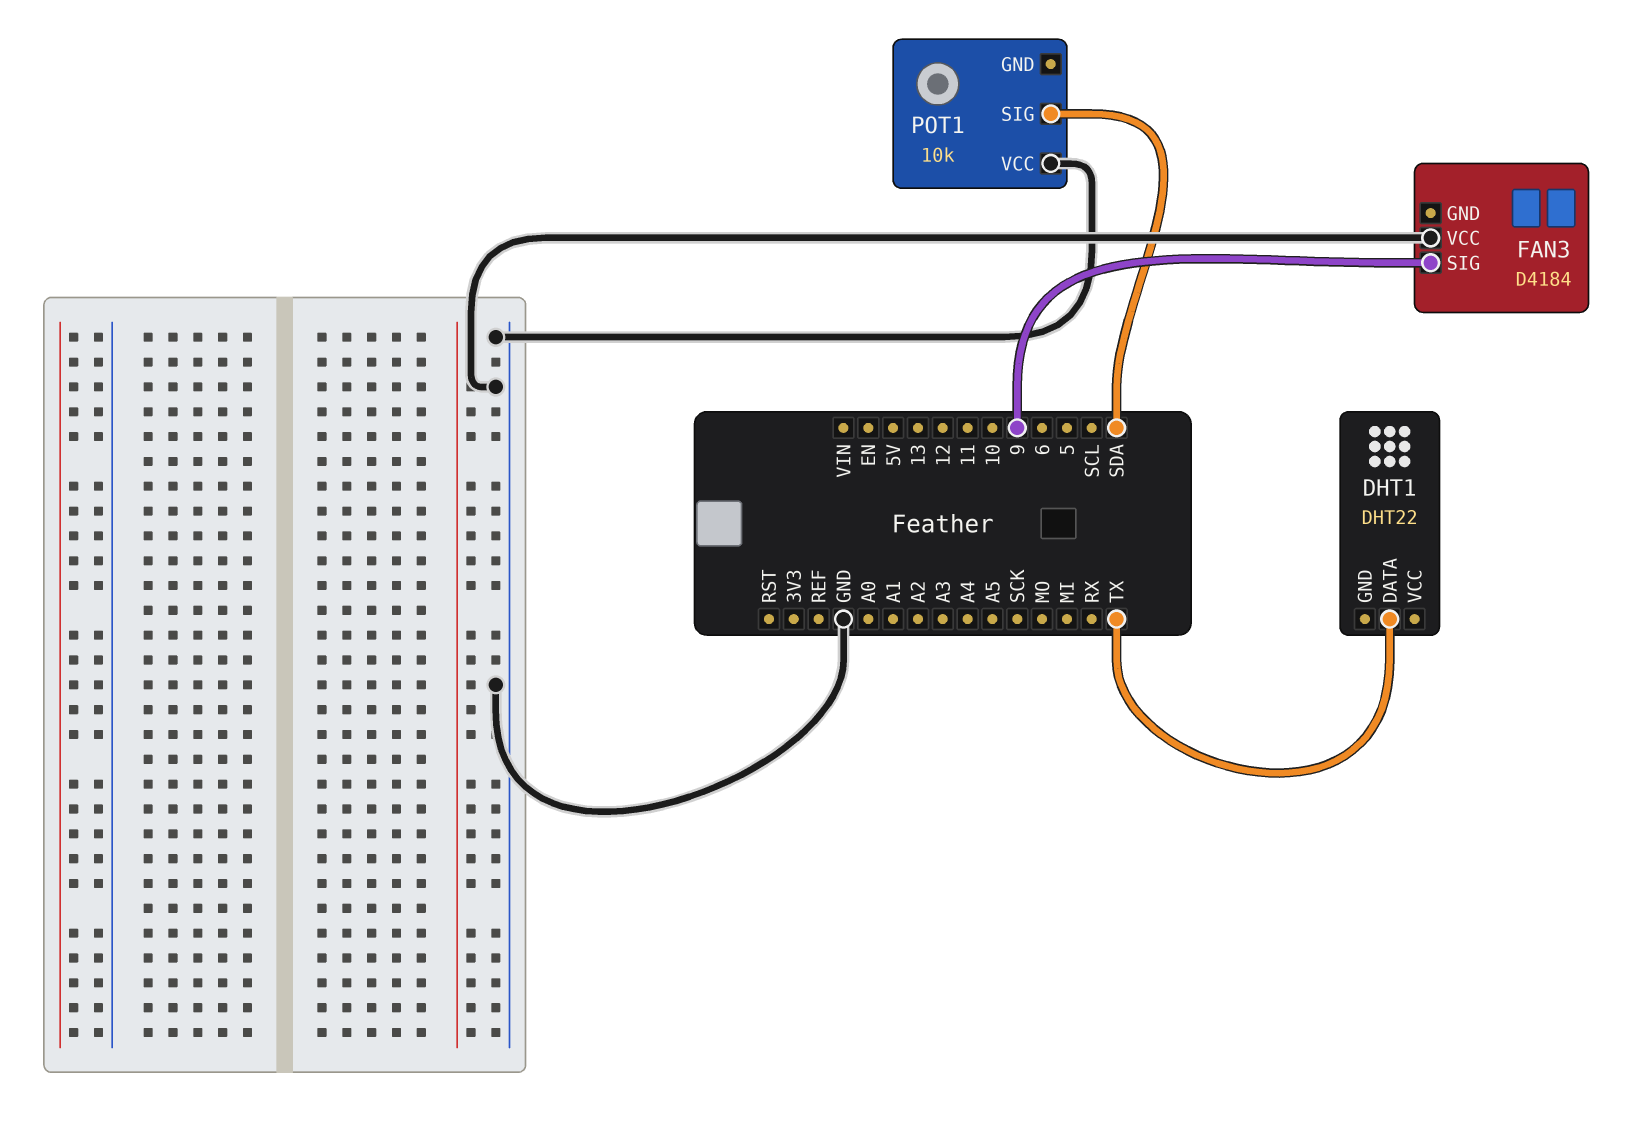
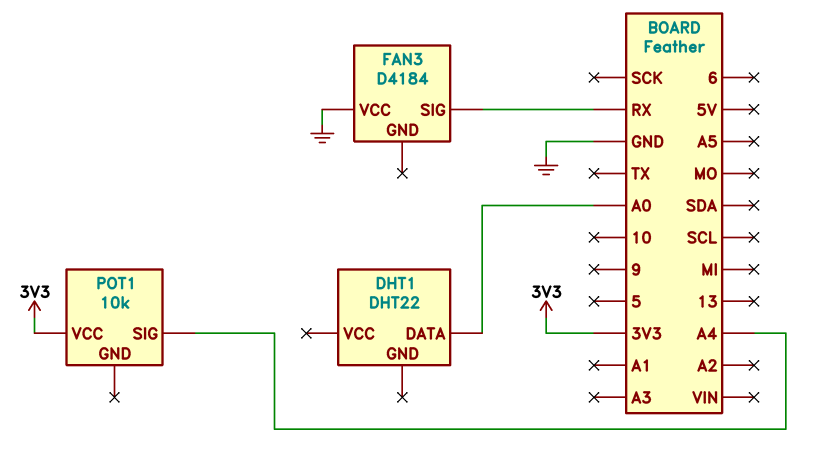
DHT1 pin DATA: TX -> A0
FAN3 pin SIG: 9 -> RX
POT1 pin SIG: SDA -> A4
POT1 pin VCC: GND -> 3V3

